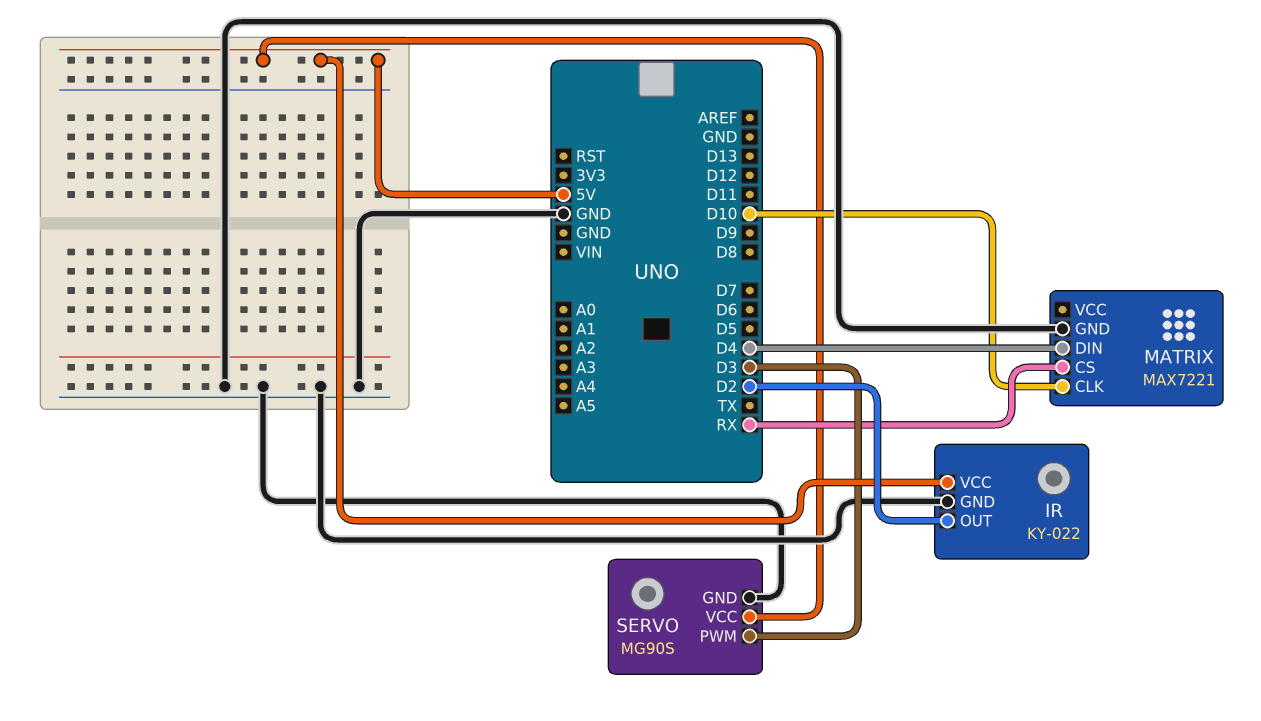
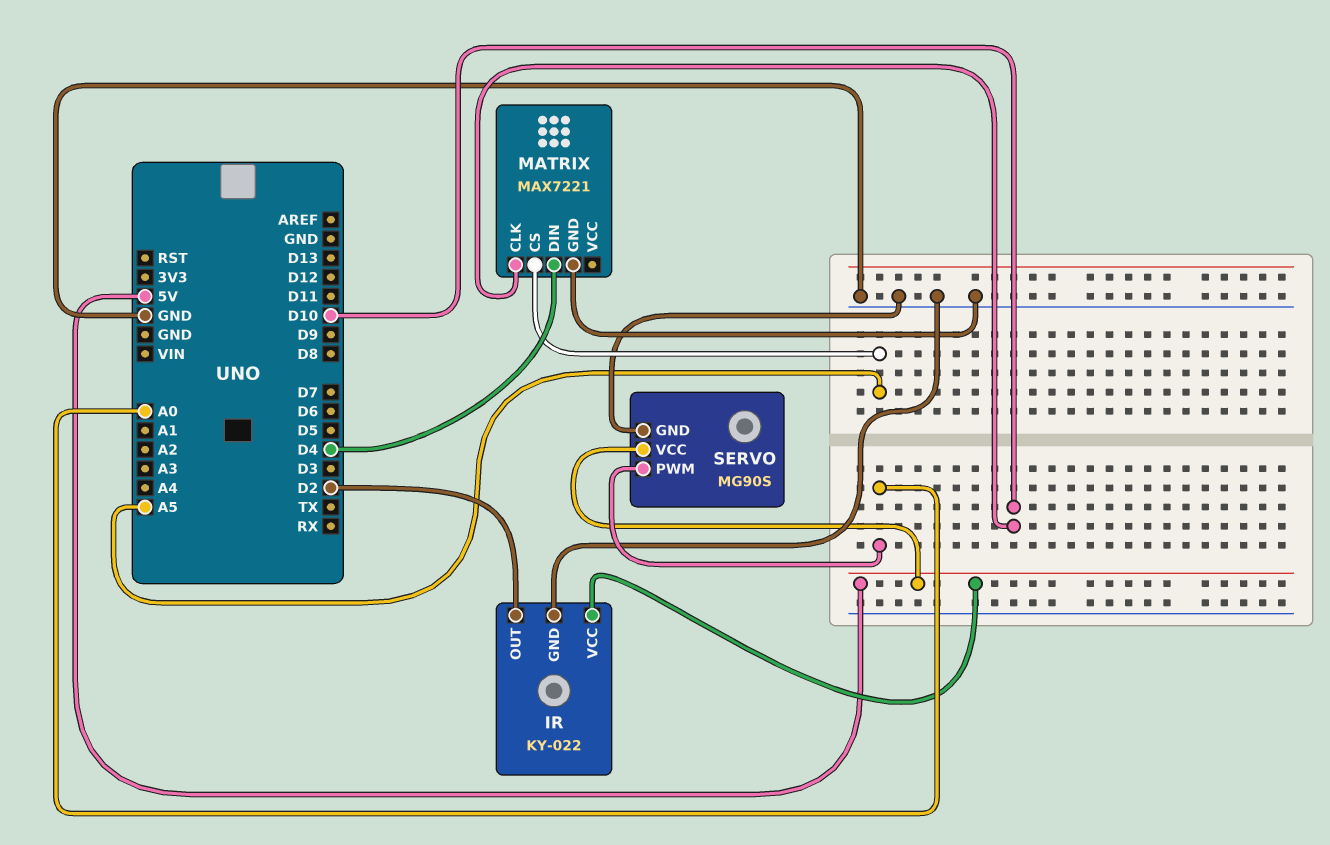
MATRIX pin CS: RX -> A5
SERVO pin PWM: D3 -> A0

